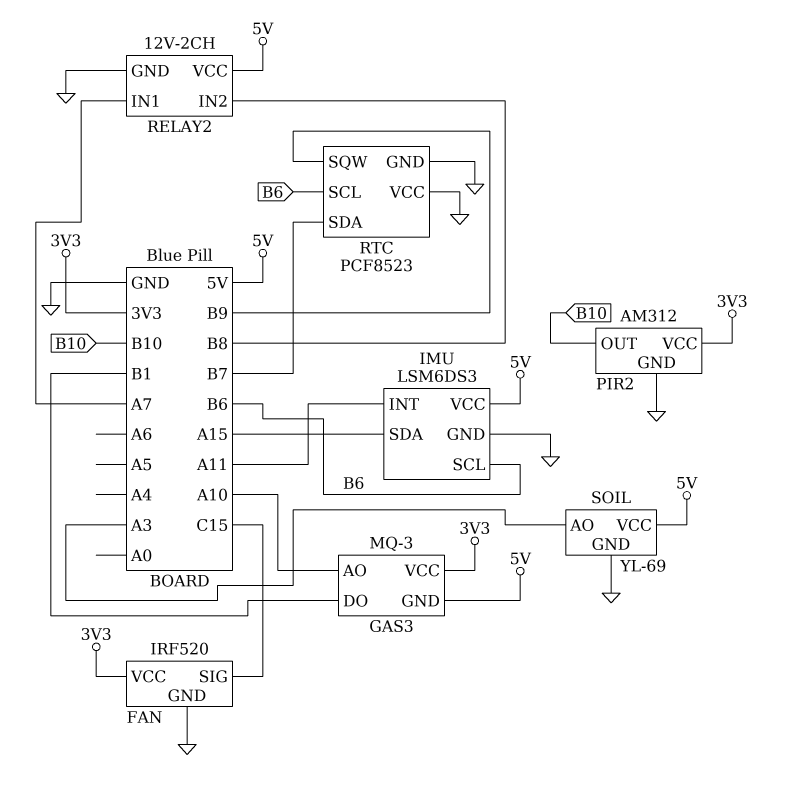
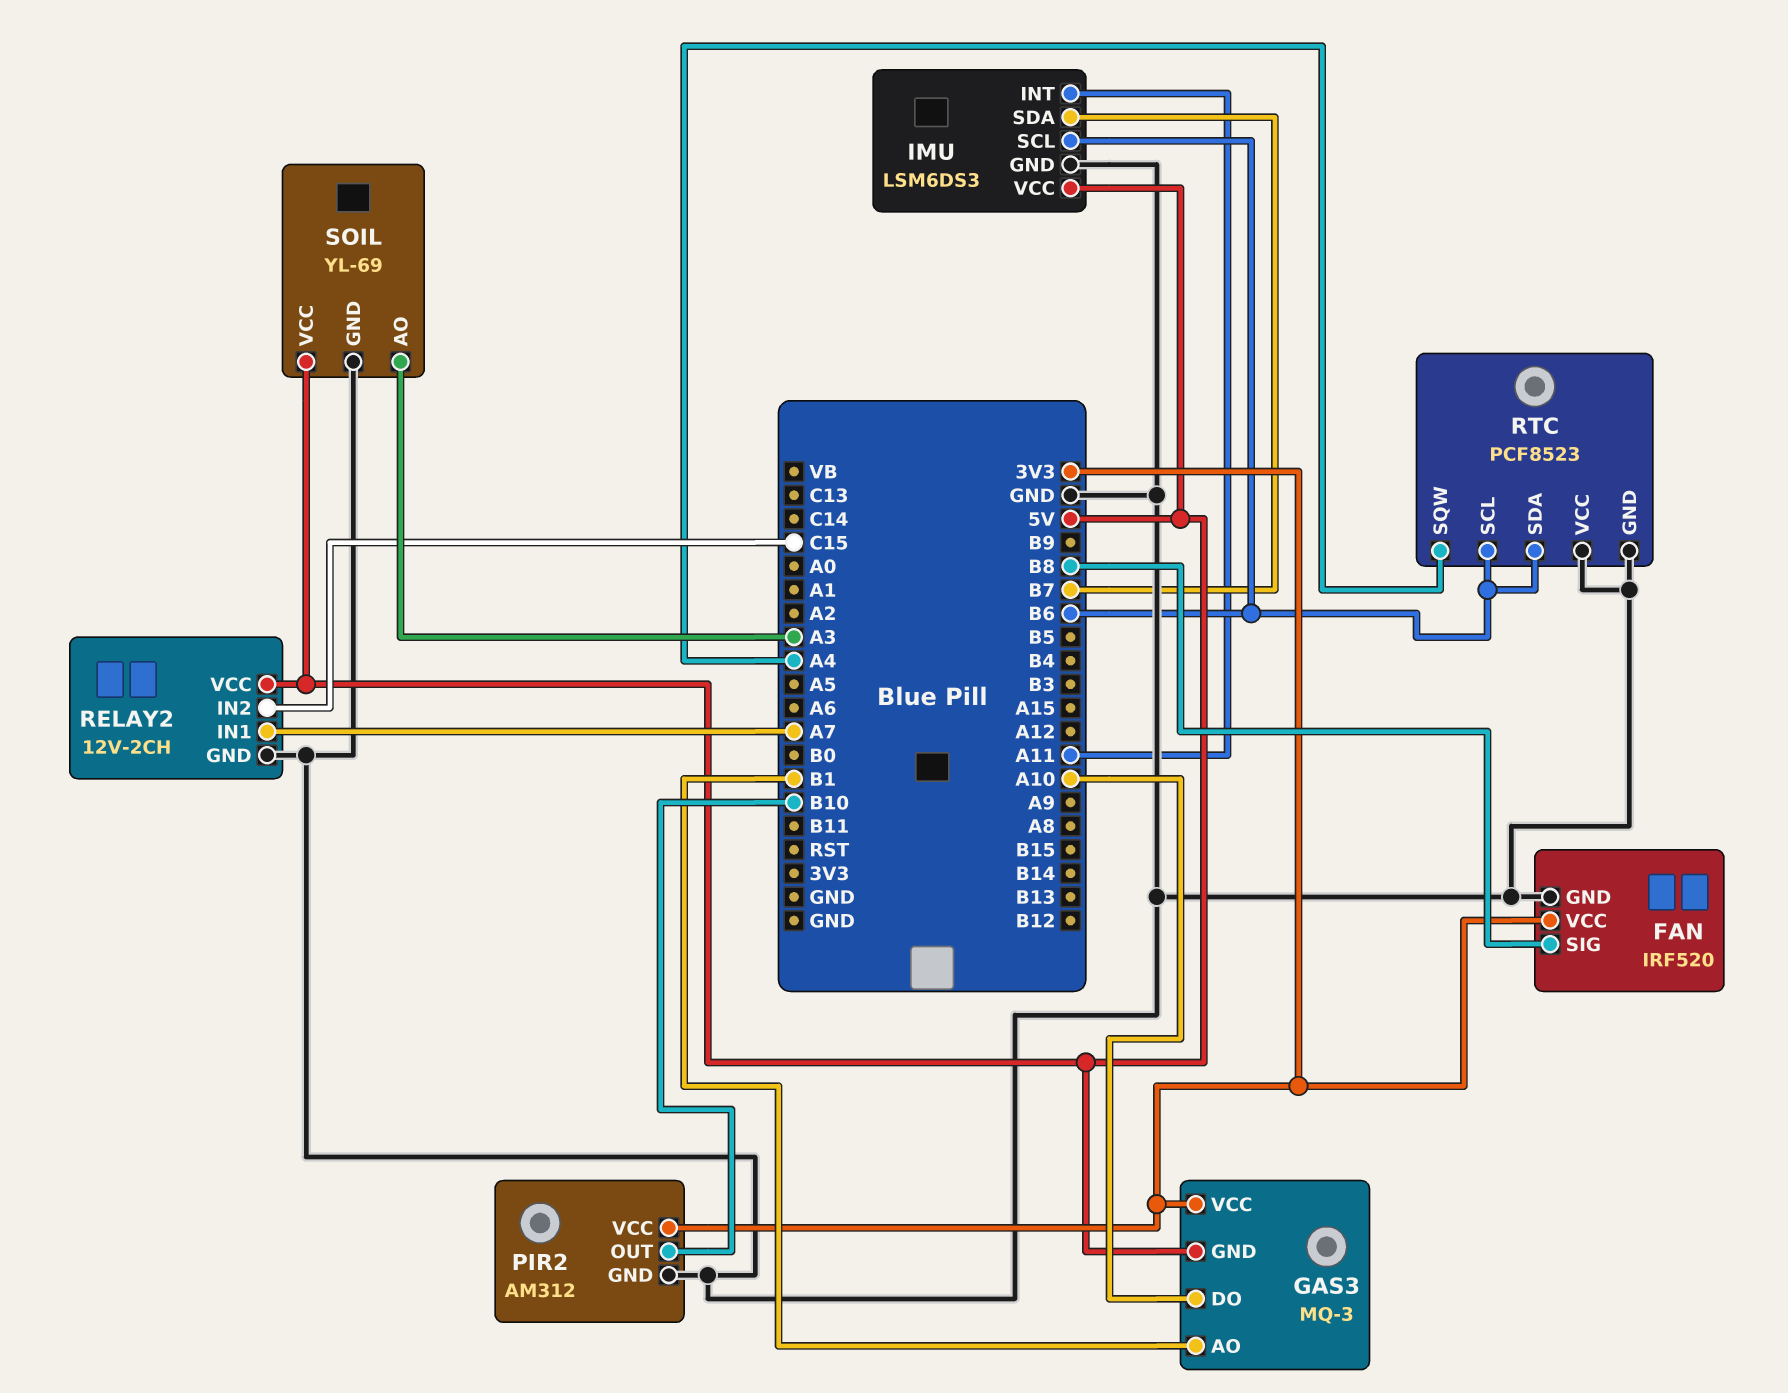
FAN pin SIG: C15 -> B8
GAS3 pin AO: A10 -> B1
GAS3 pin DO: B1 -> A10
IMU pin SDA: A15 -> B7
RELAY2 pin IN2: B8 -> C15
RTC pin SDA: B7 -> B6
RTC pin SQW: B9 -> A4

